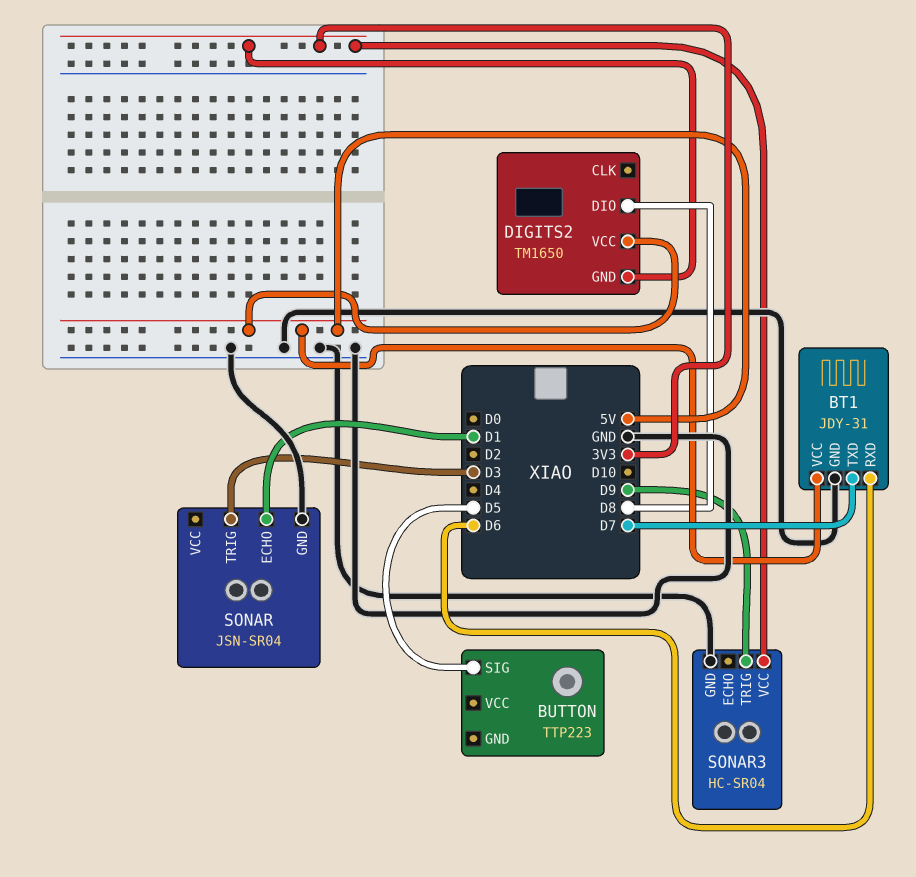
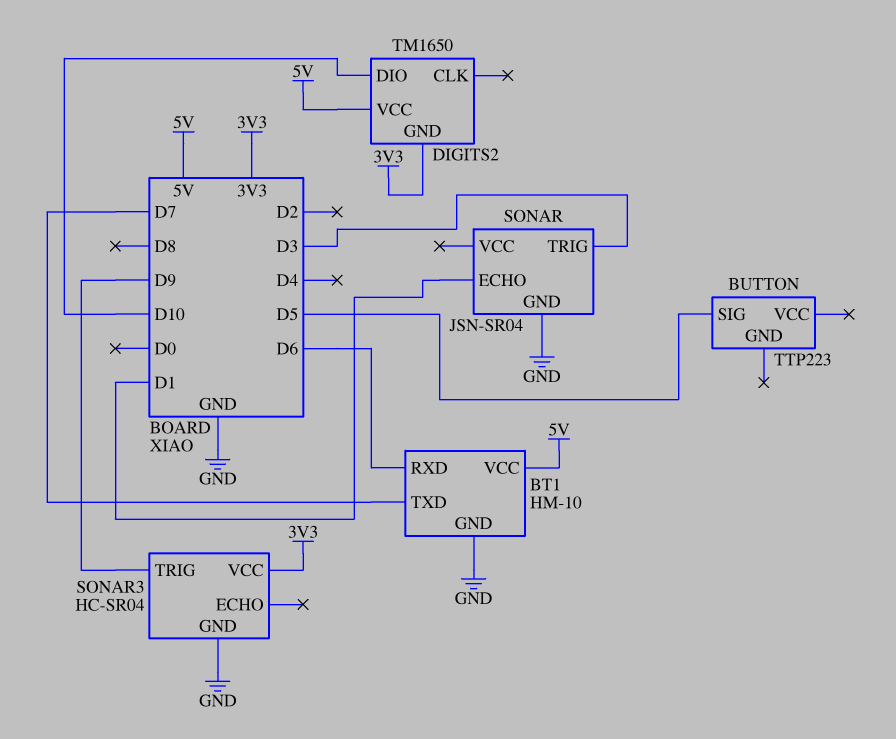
BT1: JDY-31 -> HM-10
DIGITS2 pin DIO: D8 -> D10

